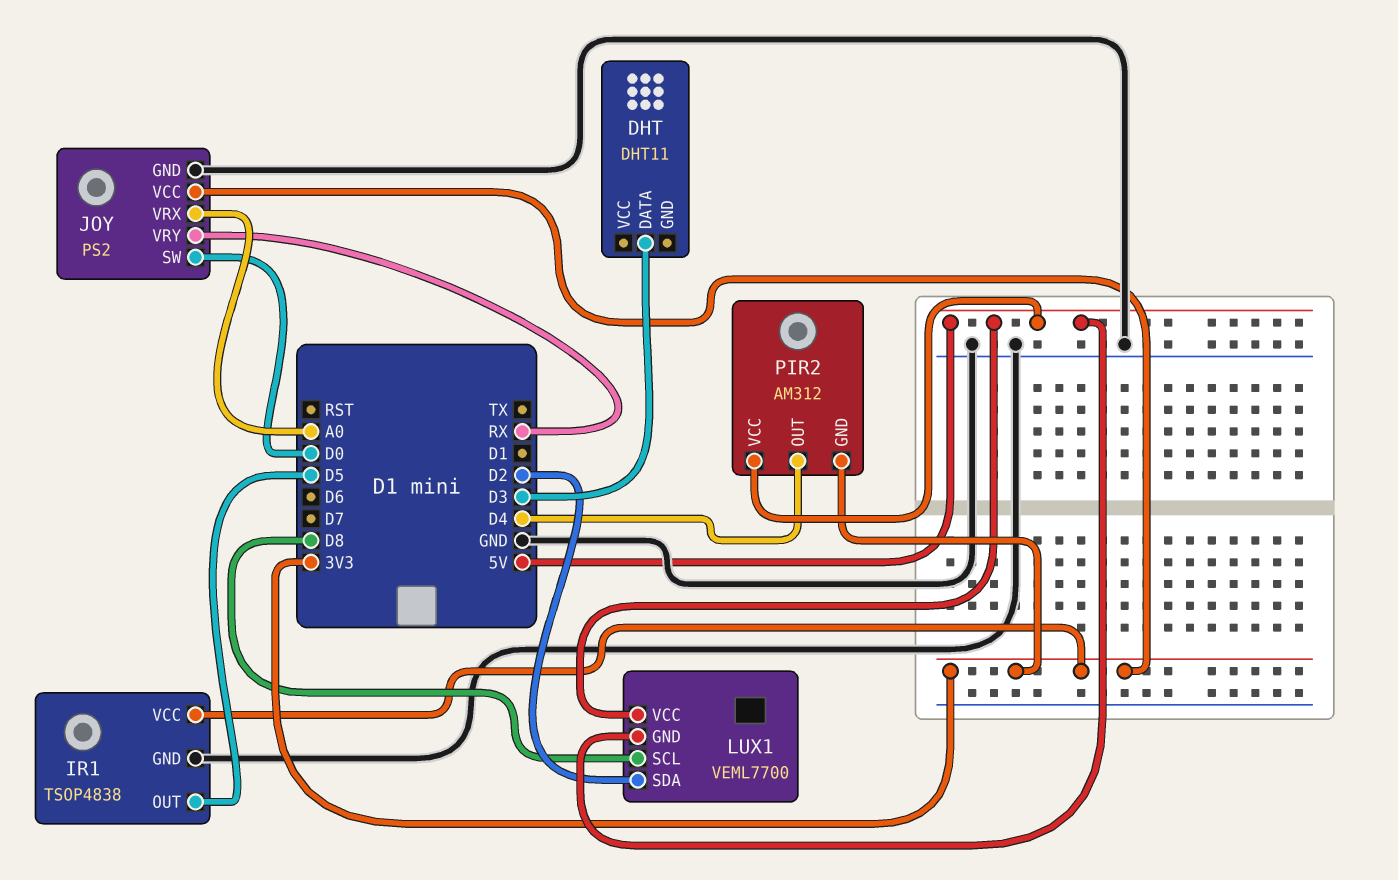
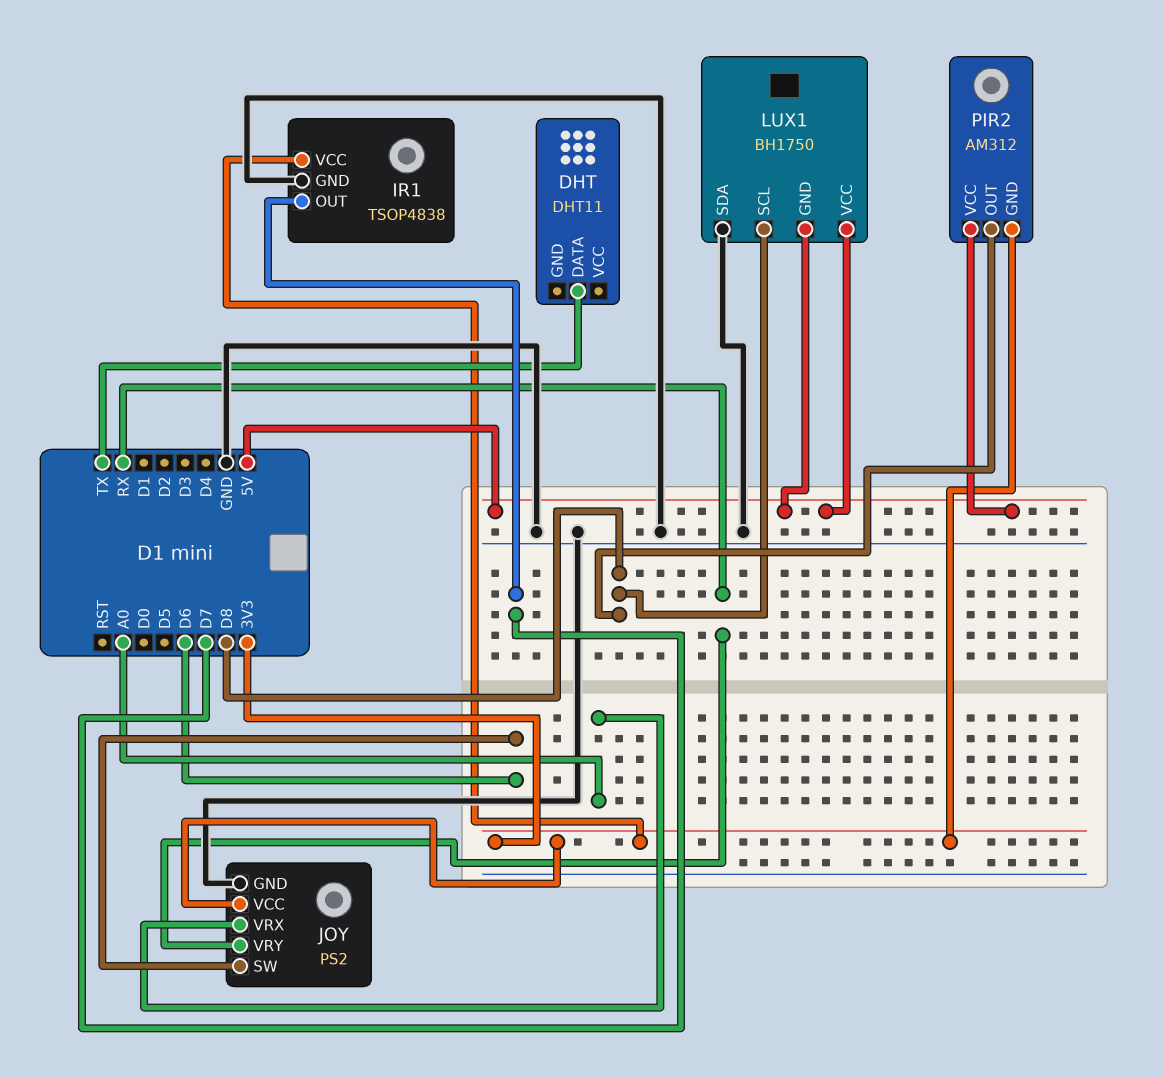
DHT pin DATA: D3 -> TX
IR1 pin OUT: D5 -> D7
JOY pin SW: D0 -> D6
LUX1: VEML7700 -> BH1750
LUX1 pin SDA: D2 -> GND
PIR2 pin OUT: D4 -> D8

